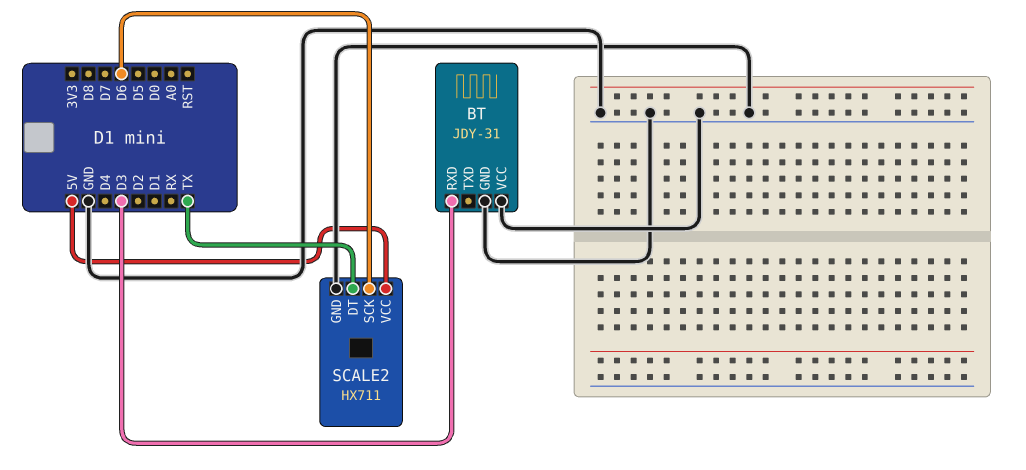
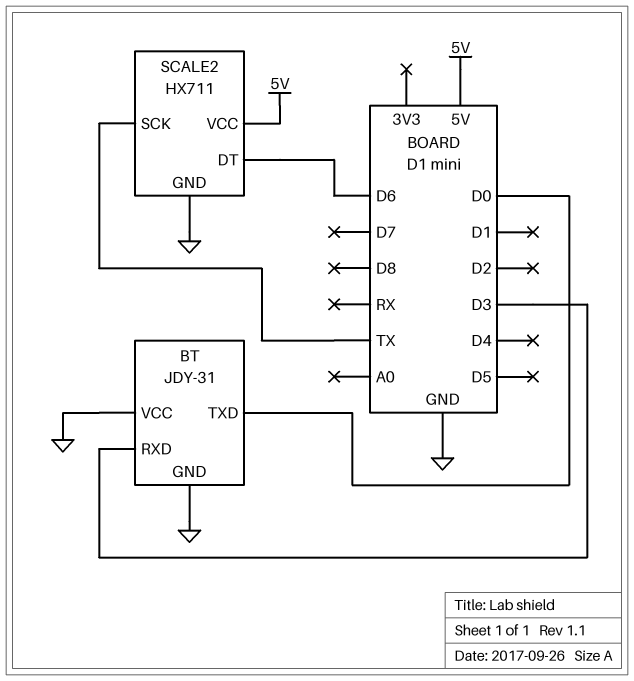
BT pin TXD: none -> D0
SCALE2 pin DT: TX -> D6
SCALE2 pin SCK: D6 -> TX

